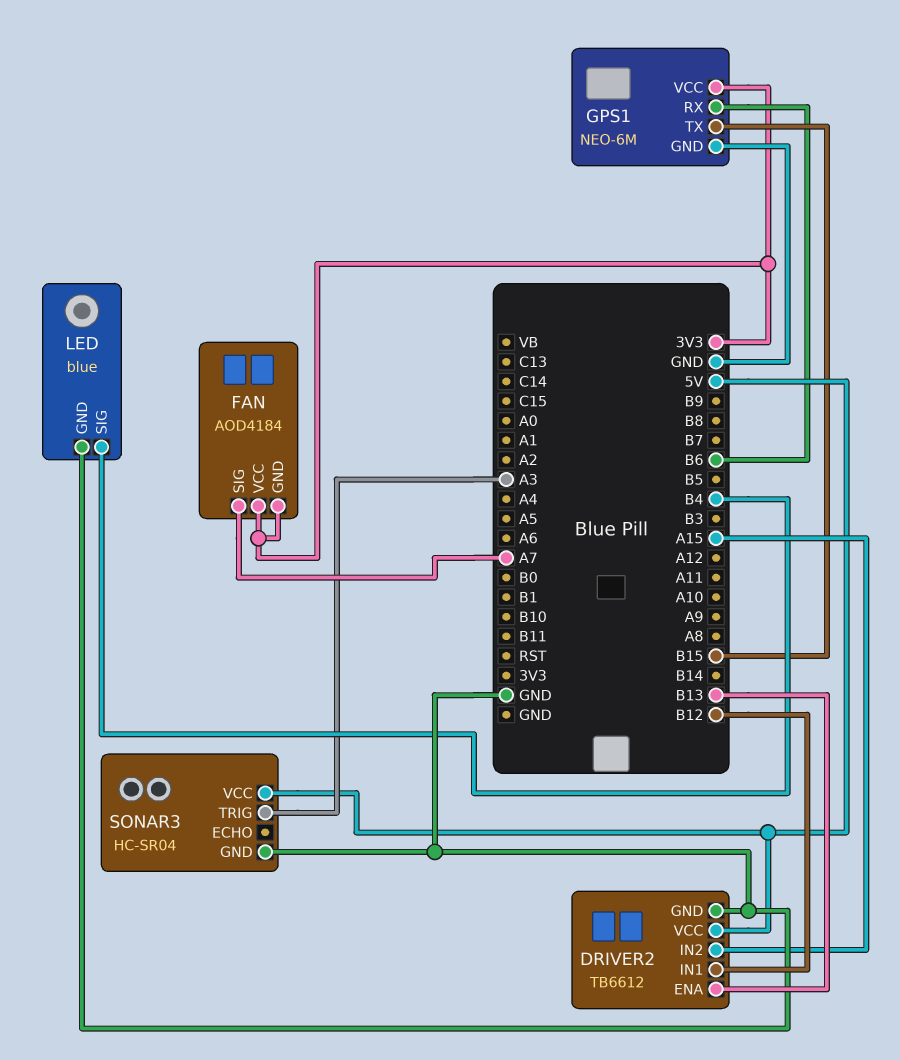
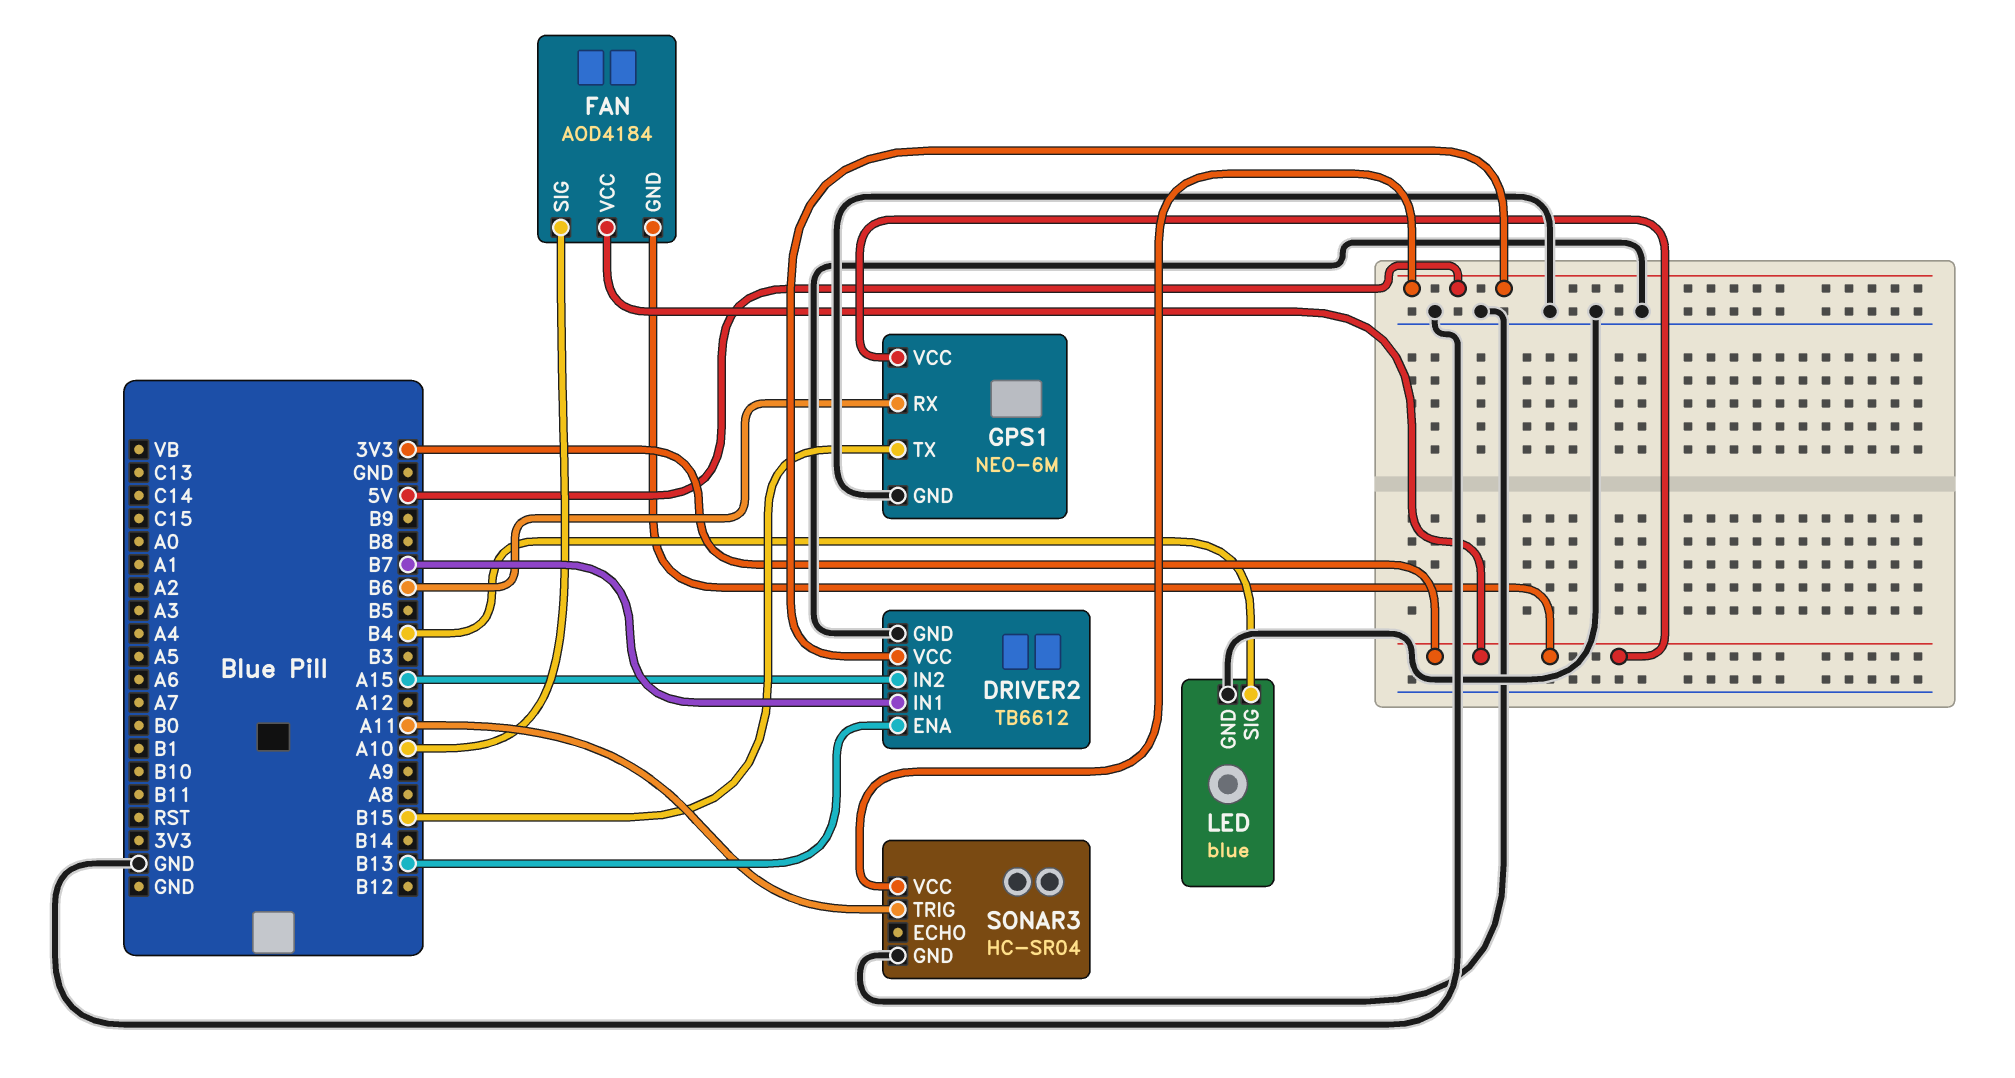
DRIVER2 pin IN1: B12 -> B7
FAN pin SIG: A7 -> A10
SONAR3 pin TRIG: A3 -> A11

